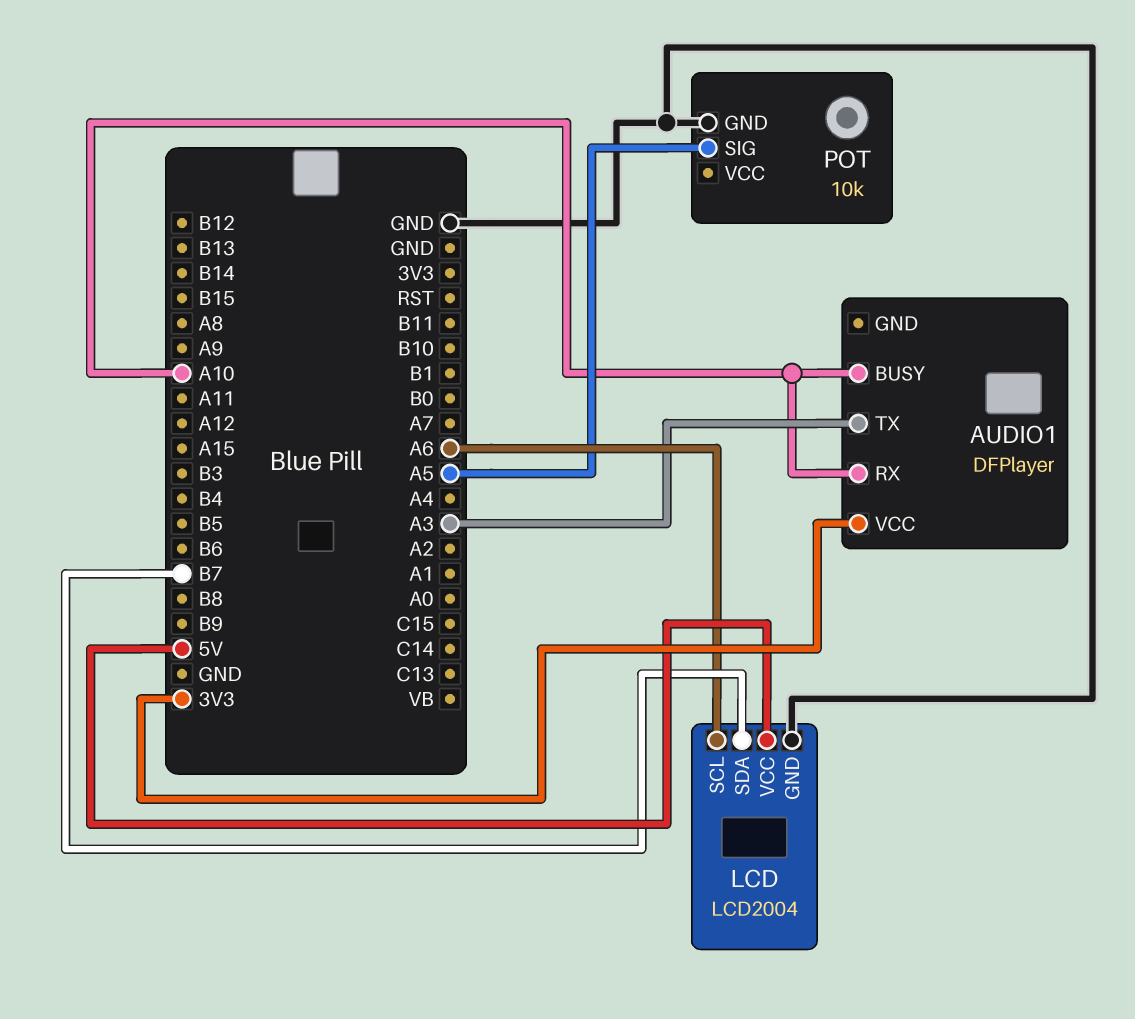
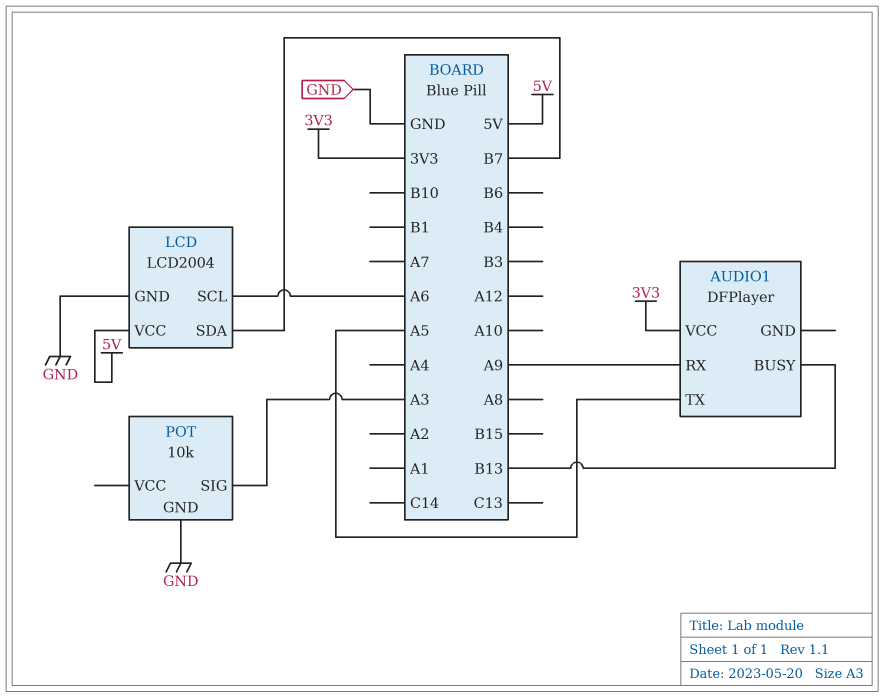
AUDIO1 pin BUSY: A10 -> B13
AUDIO1 pin RX: A10 -> A9
AUDIO1 pin TX: A3 -> A5
POT pin SIG: A5 -> A3

